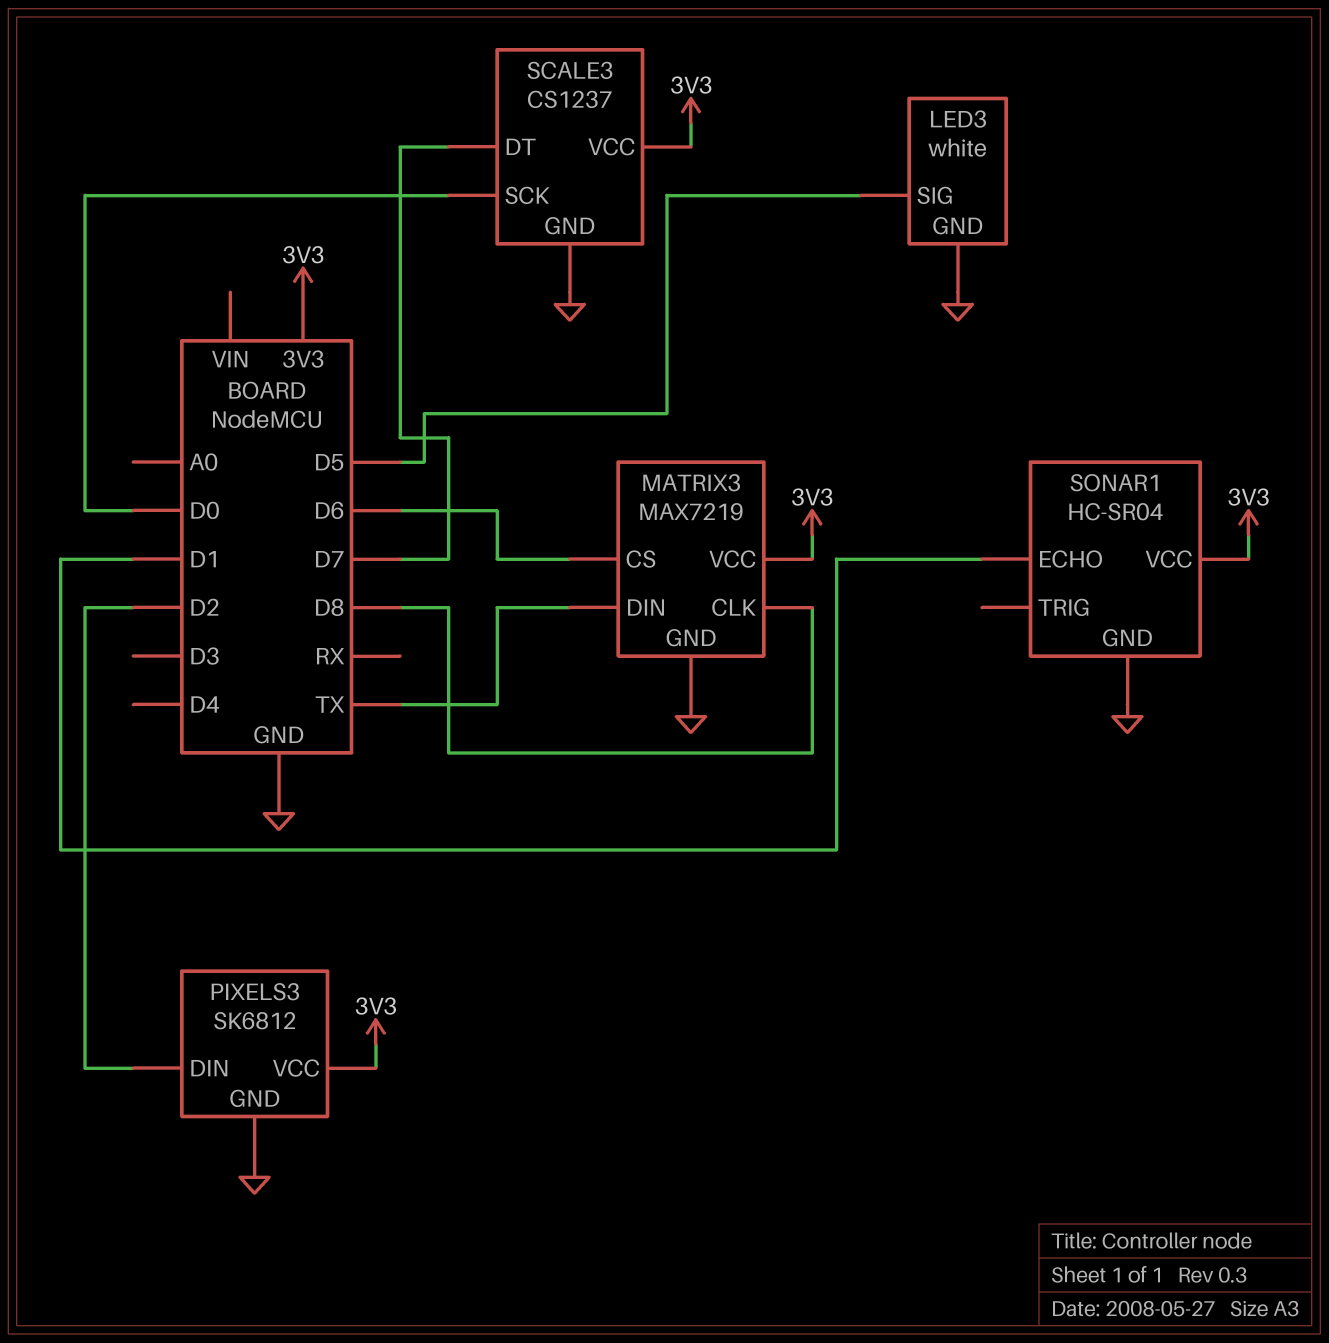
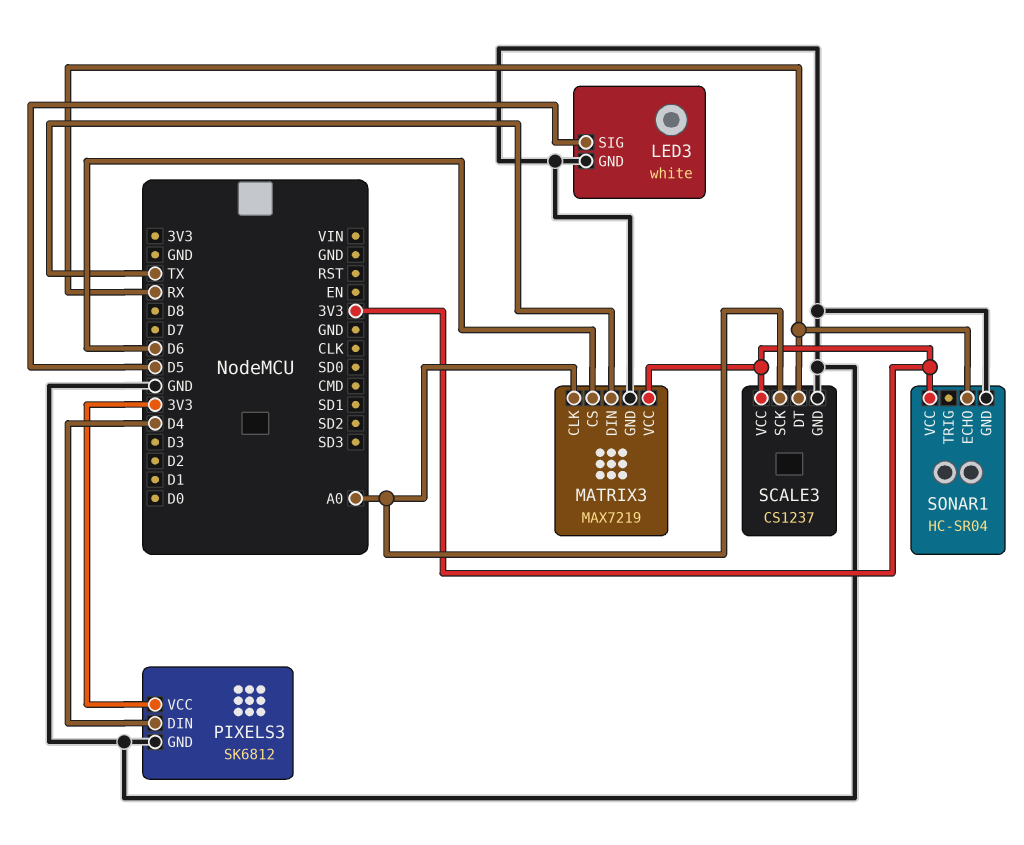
MATRIX3 pin CLK: D8 -> A0
PIXELS3 pin DIN: D2 -> D4
SCALE3 pin DT: D7 -> RX
SCALE3 pin SCK: D0 -> A0
SONAR1 pin ECHO: D1 -> RX

